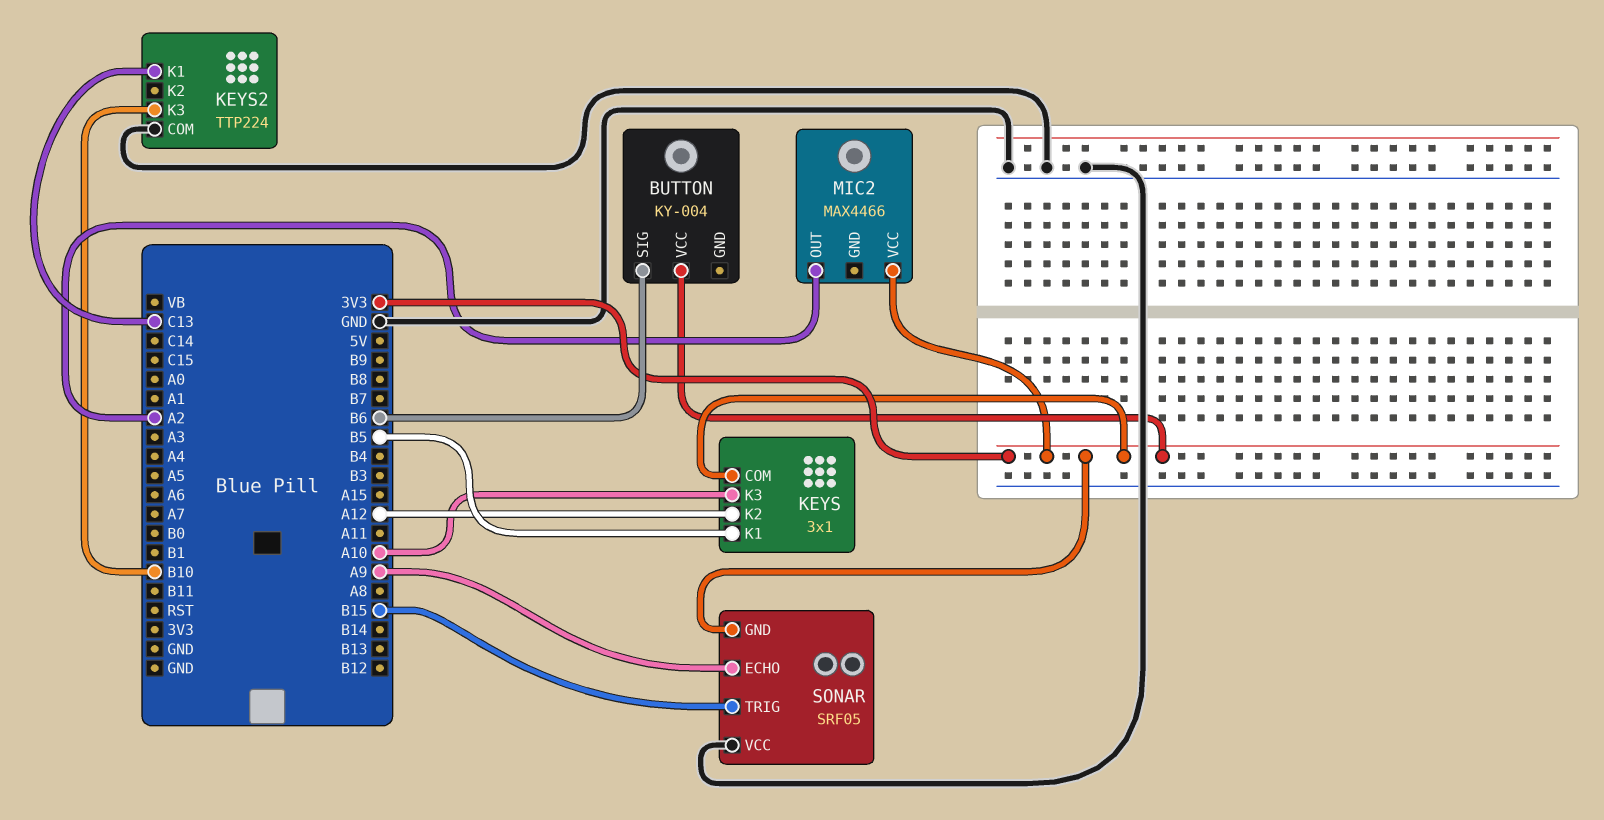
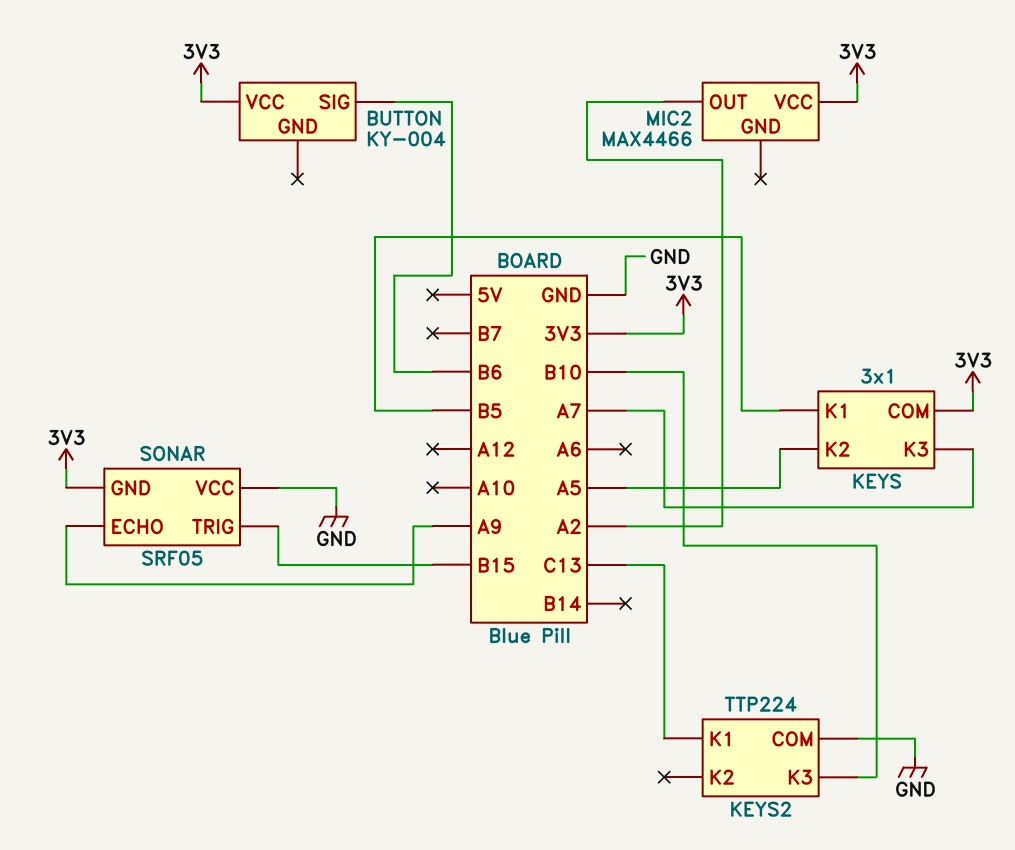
KEYS pin K2: A12 -> A5
KEYS pin K3: A10 -> A7

